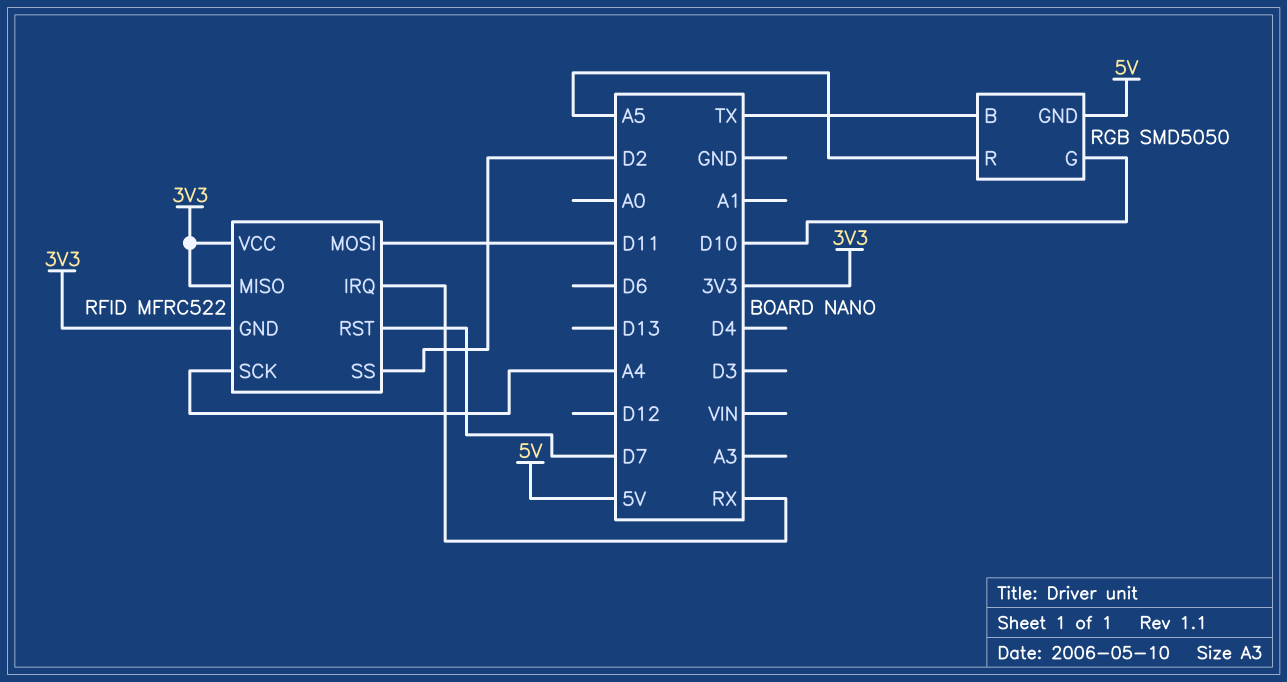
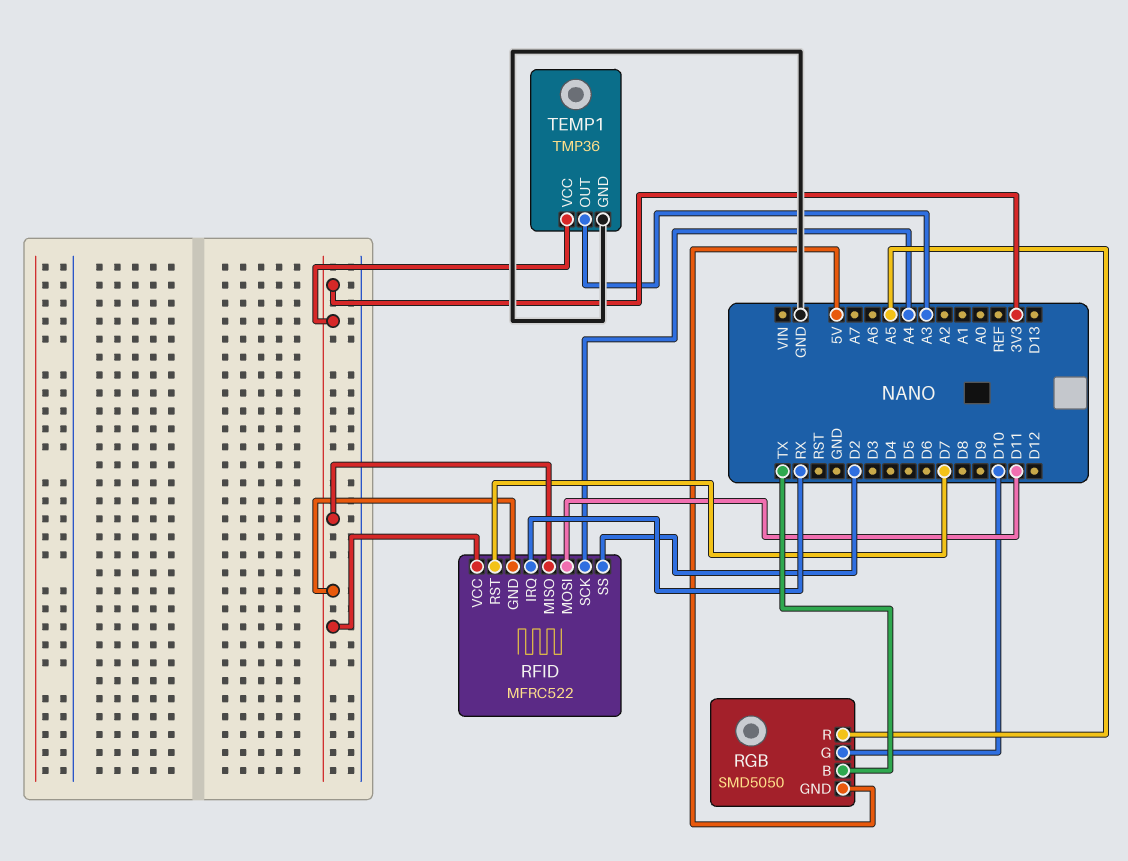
TEMP1: none -> TMP36
TEMP1 pin GND: none -> GND
TEMP1 pin OUT: none -> A3
TEMP1 pin VCC: none -> 3V3

